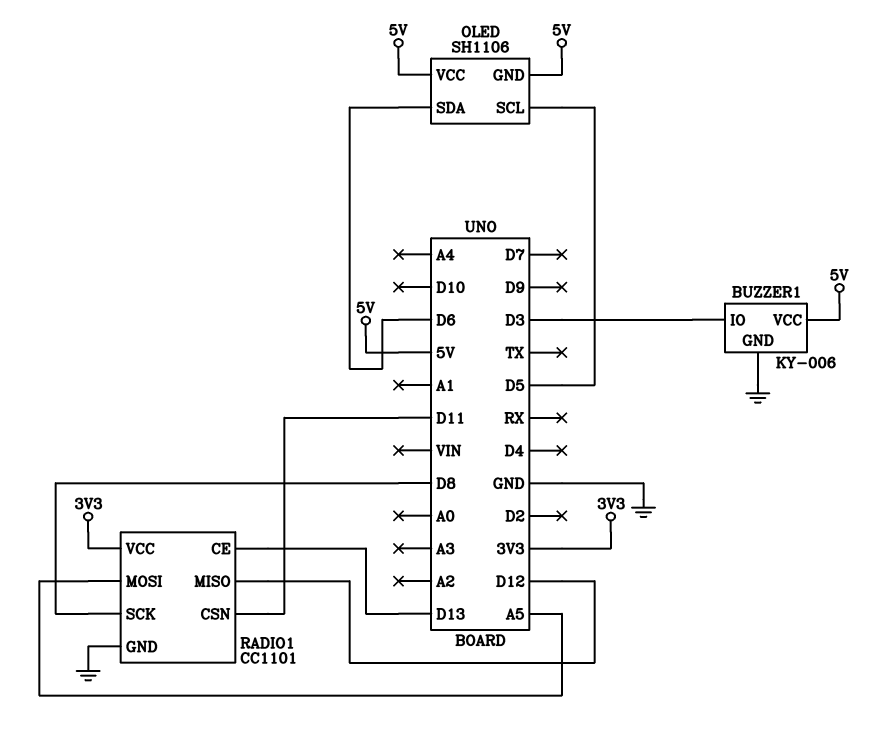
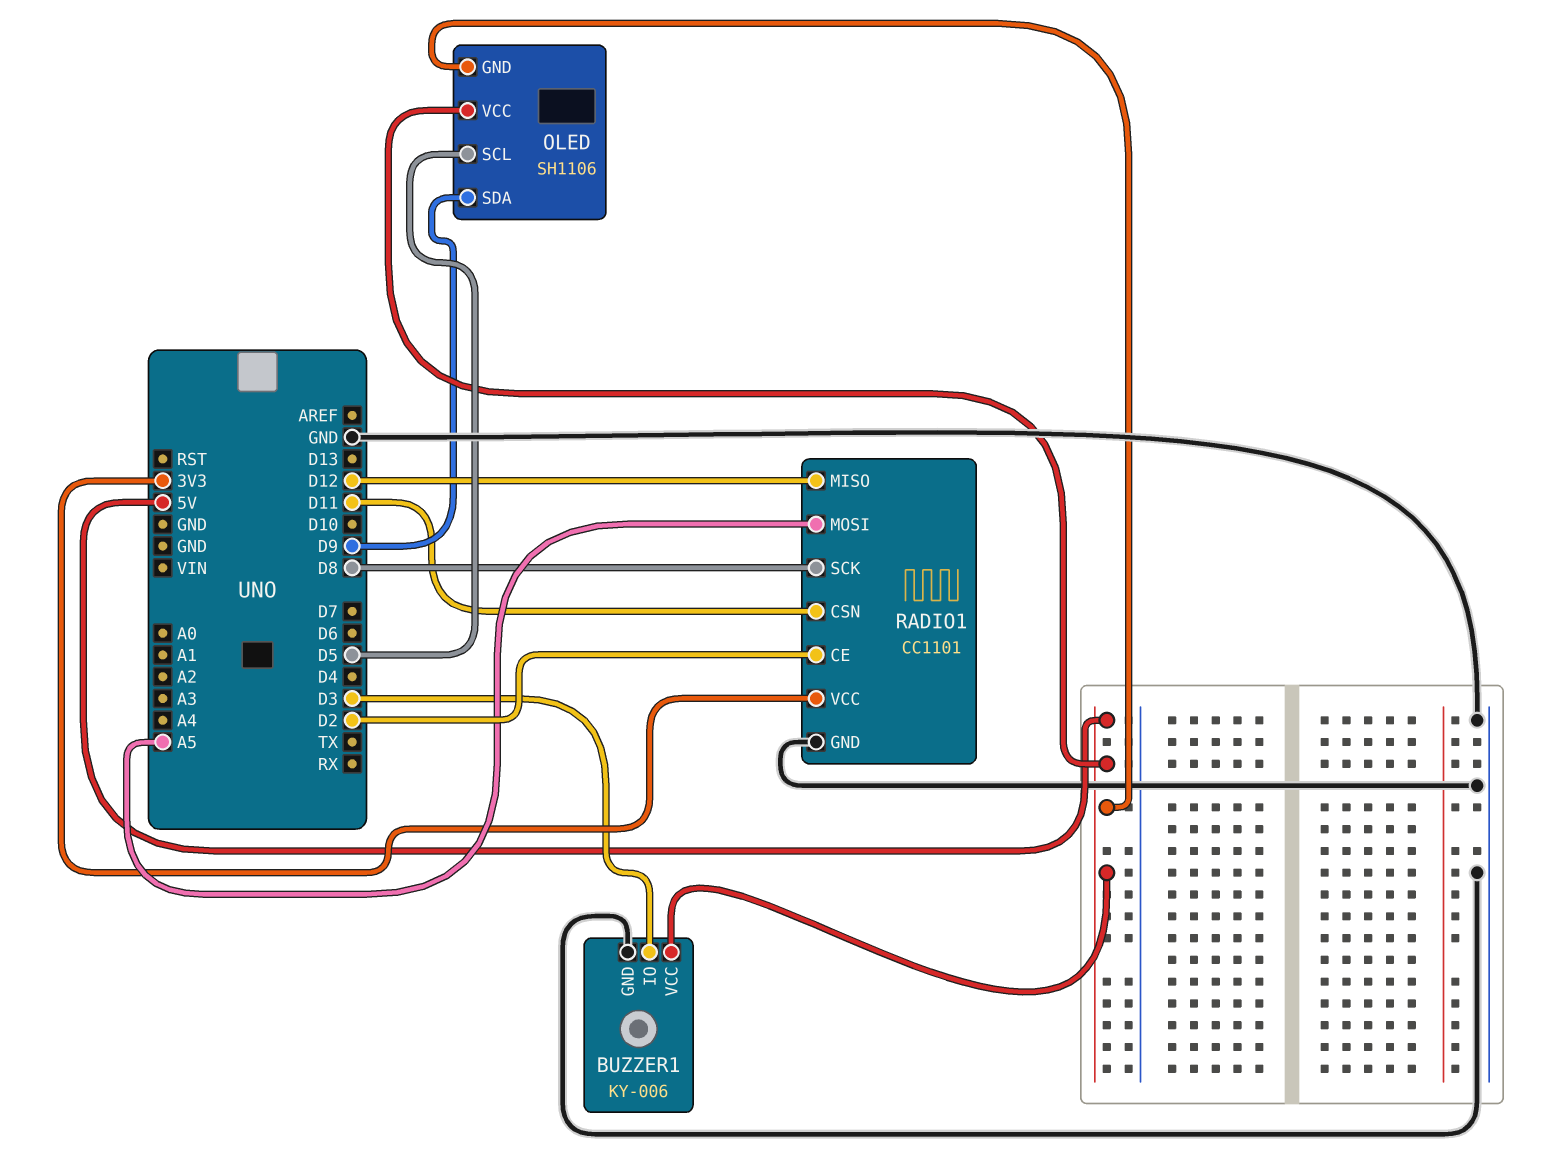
OLED pin SDA: D6 -> D9
RADIO1 pin CE: D13 -> D2

